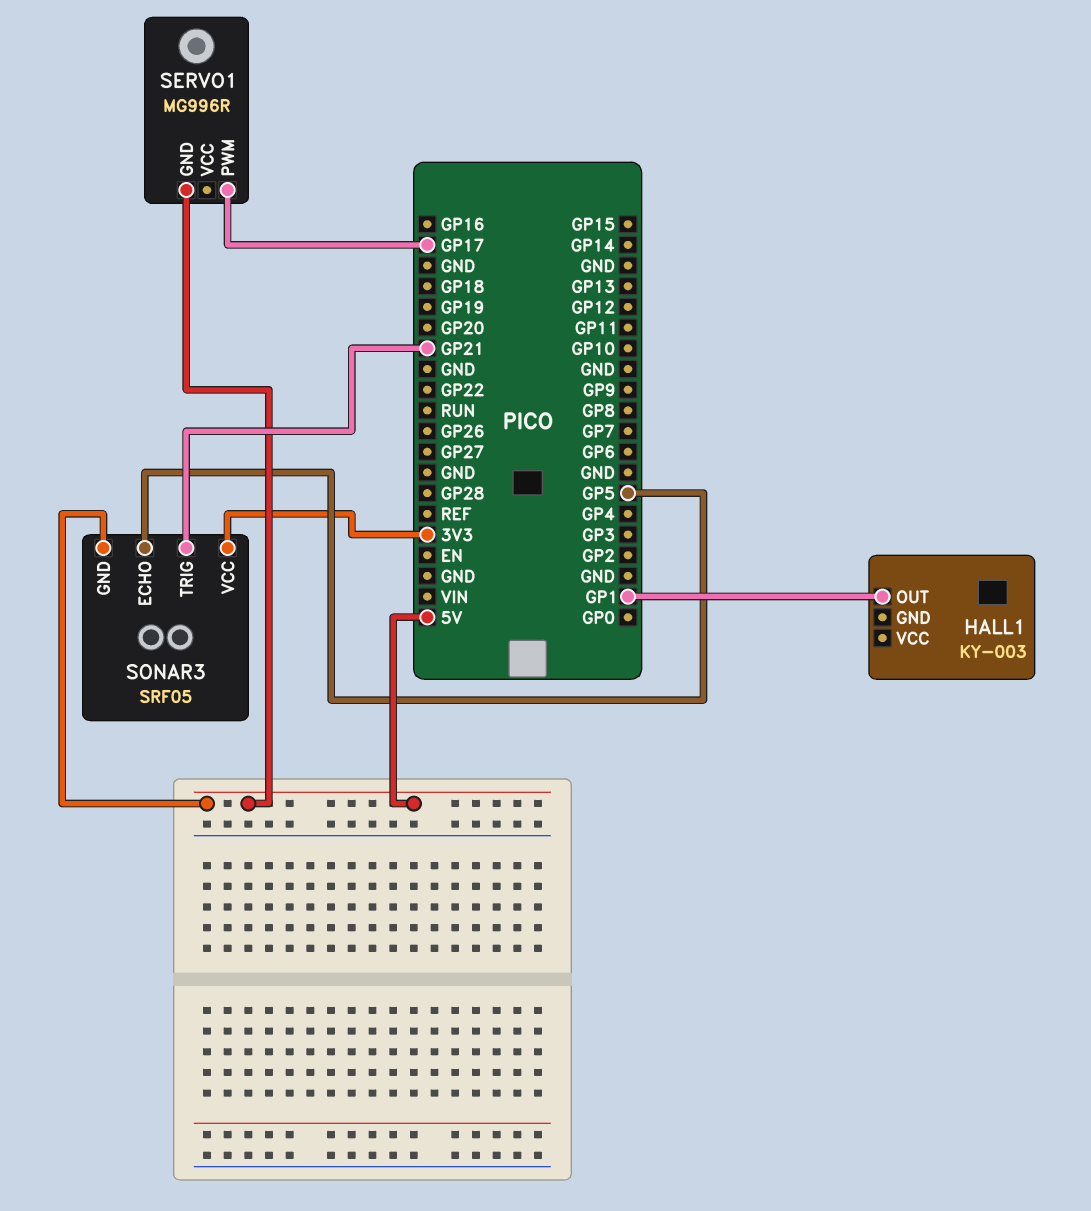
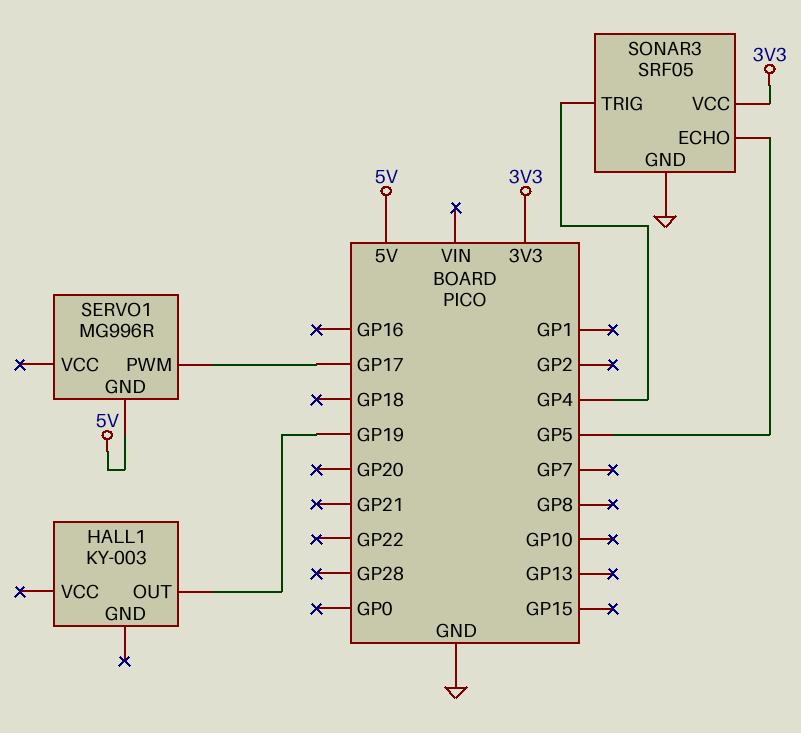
HALL1 pin OUT: GP1 -> GP19
SONAR3 pin GND: 5V -> GND
SONAR3 pin TRIG: GP21 -> GP4

